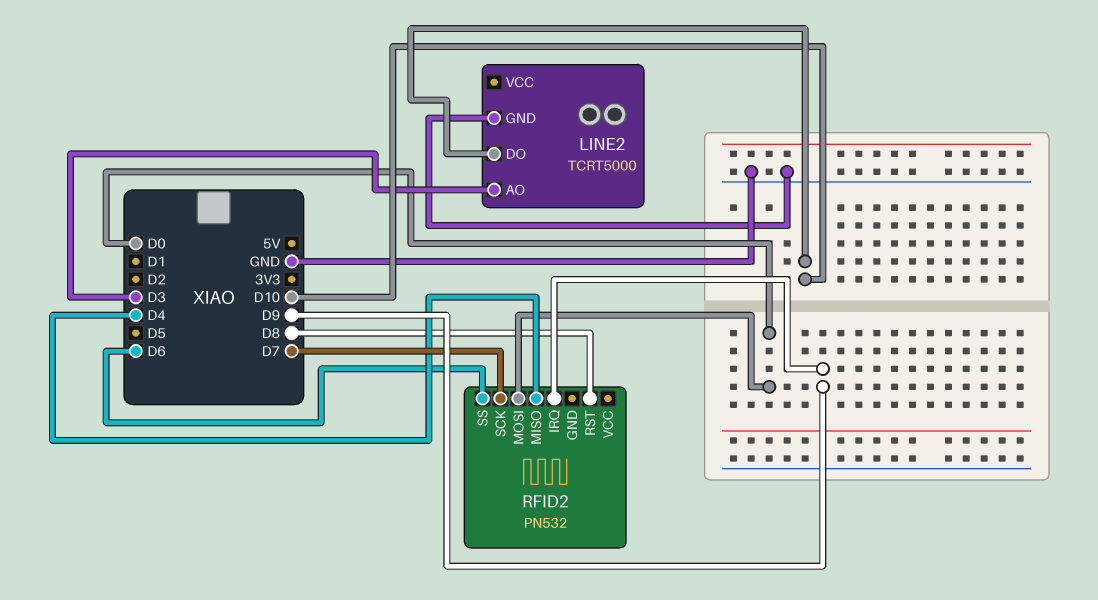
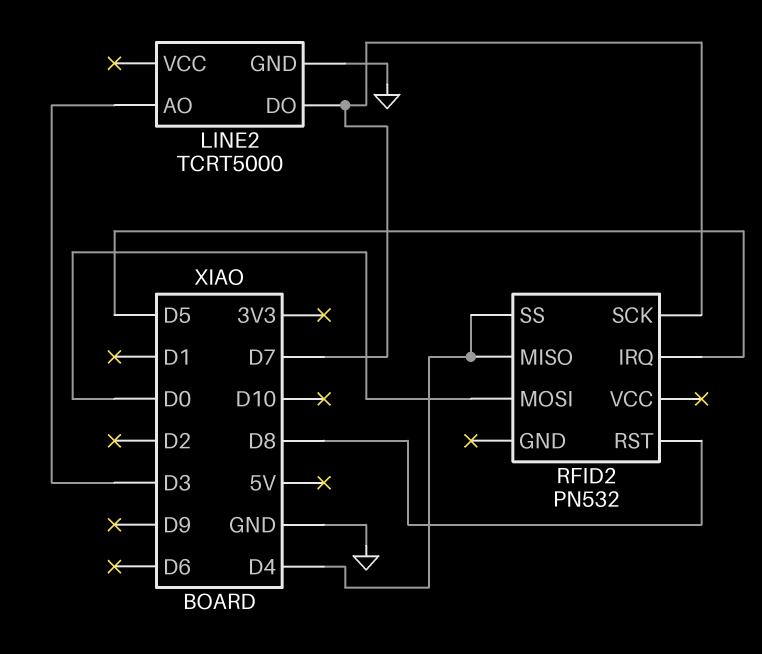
LINE2 pin DO: D10 -> D7
RFID2 pin IRQ: D9 -> D5
RFID2 pin SS: D6 -> D4

